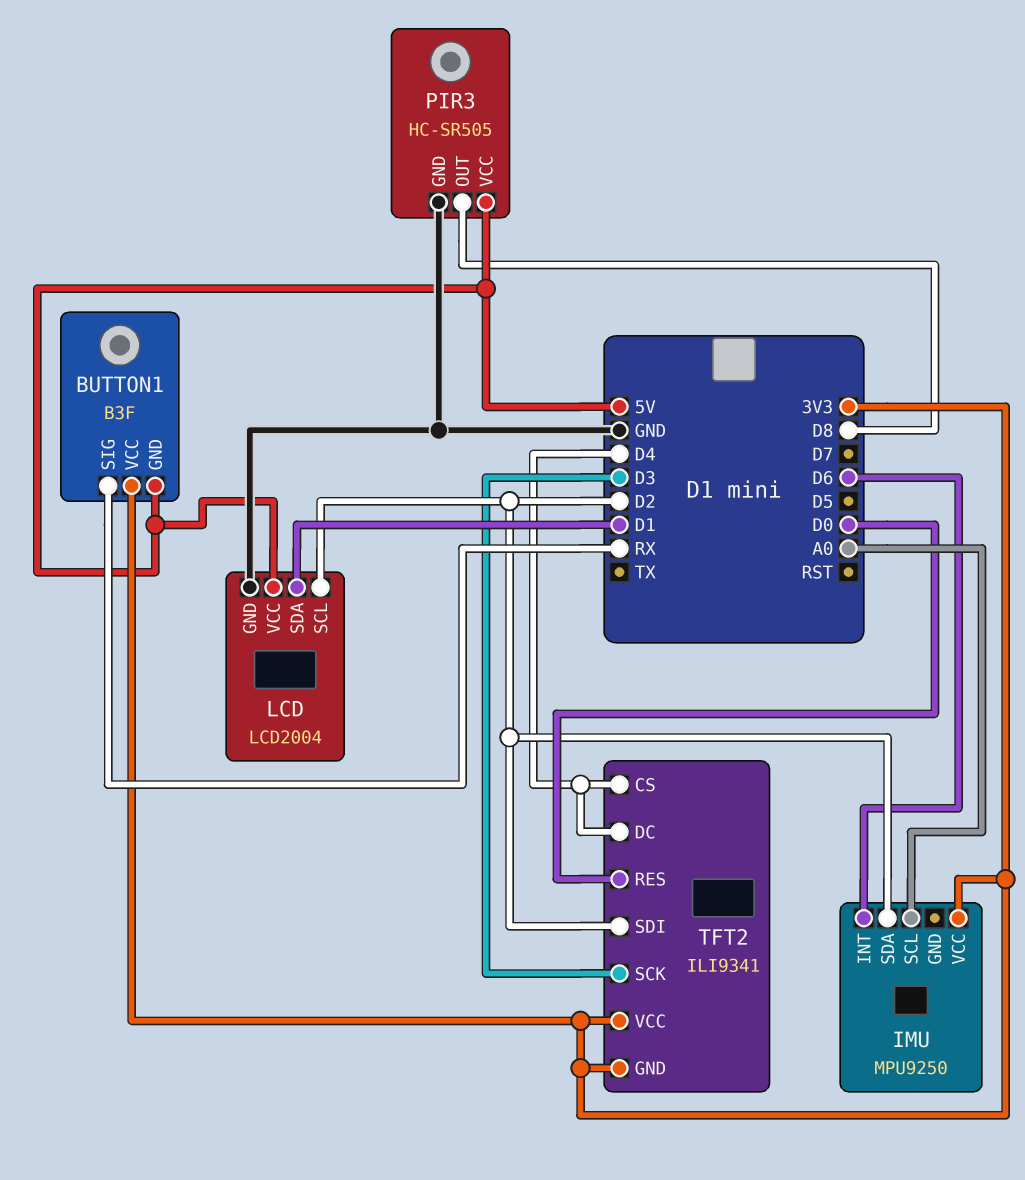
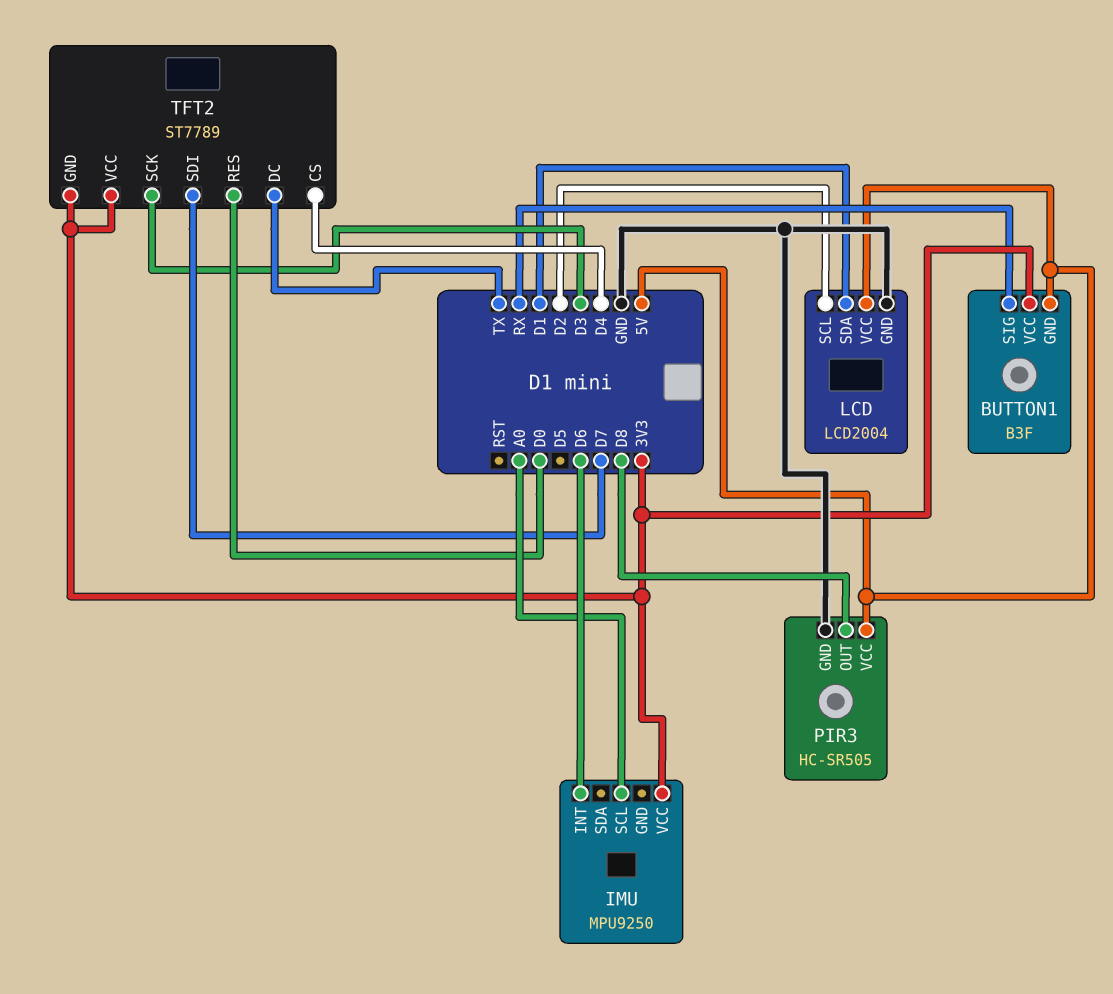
IMU pin SDA: D2 -> none
TFT2: ILI9341 -> ST7789
TFT2 pin DC: D4 -> TX
TFT2 pin SDI: D2 -> D7

